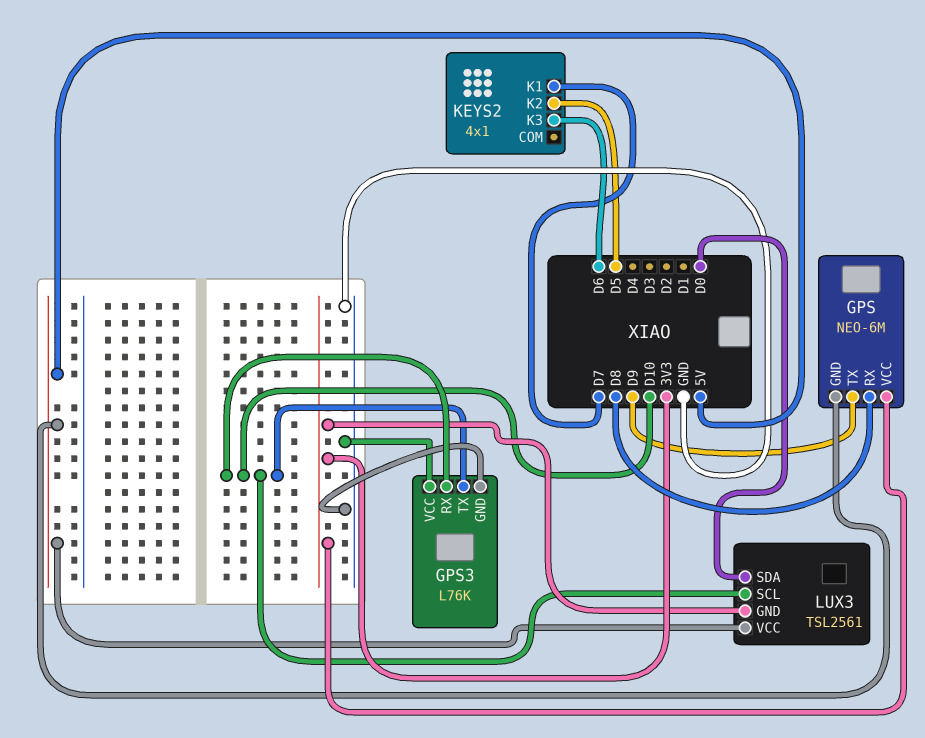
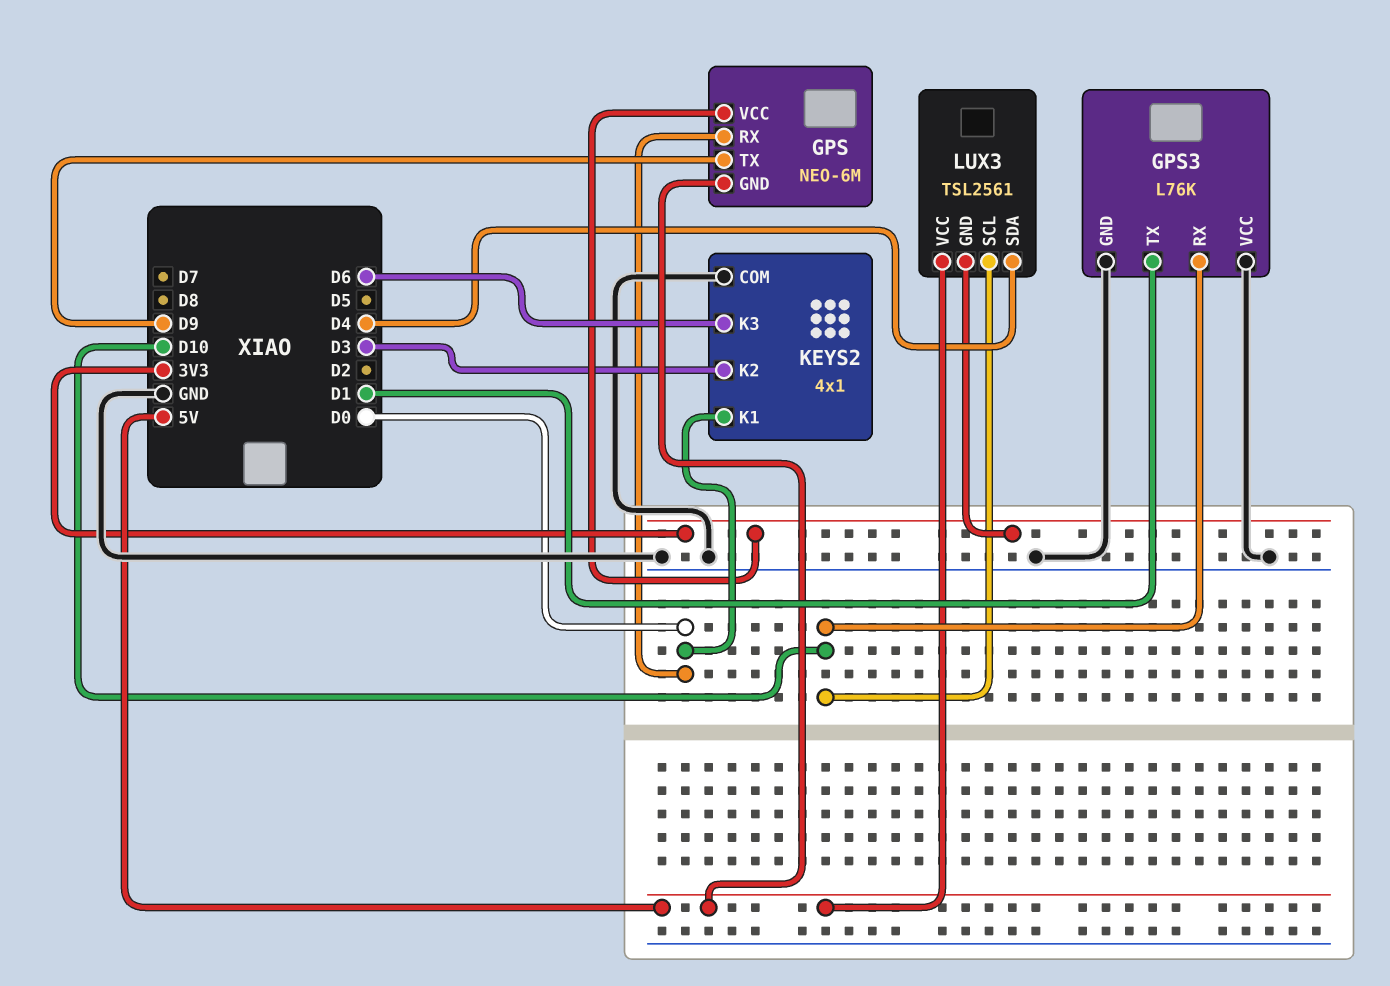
GPS pin RX: D8 -> D0
GPS3 pin TX: D10 -> D1
KEYS2 pin COM: none -> GND
KEYS2 pin K1: D7 -> D0
KEYS2 pin K2: D5 -> D3
LUX3 pin SDA: D0 -> D4

